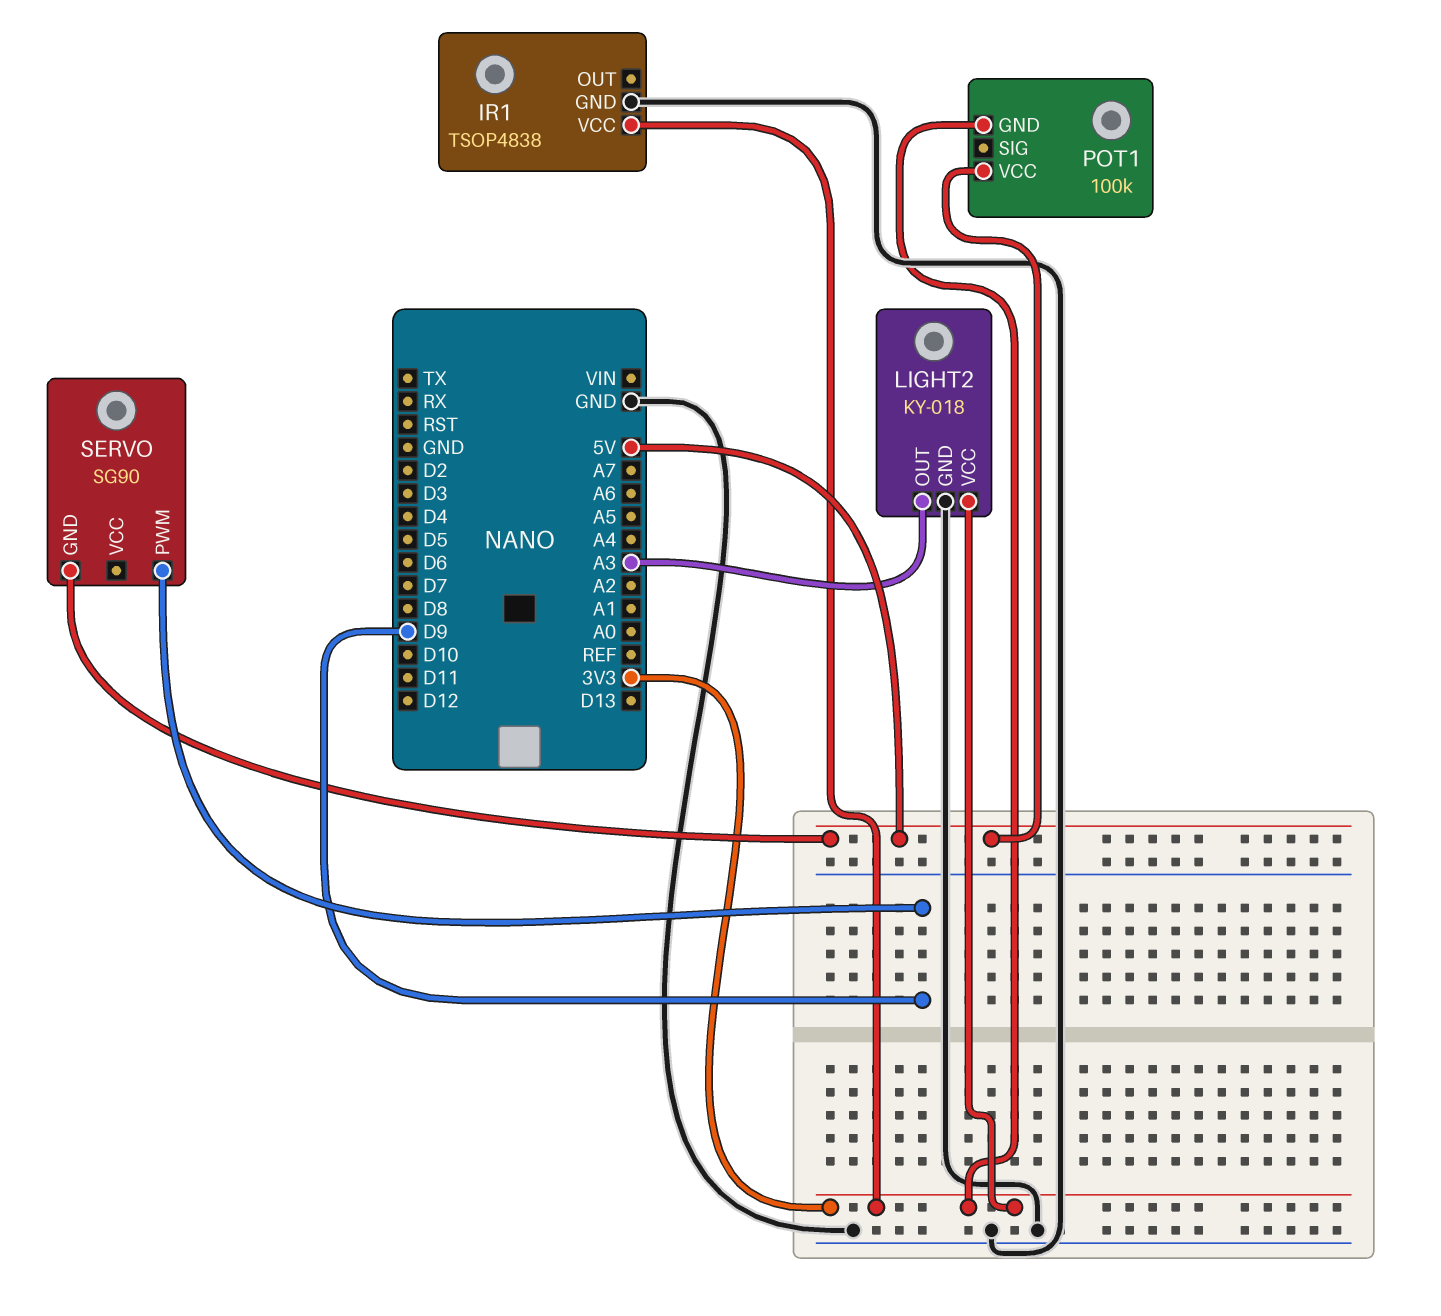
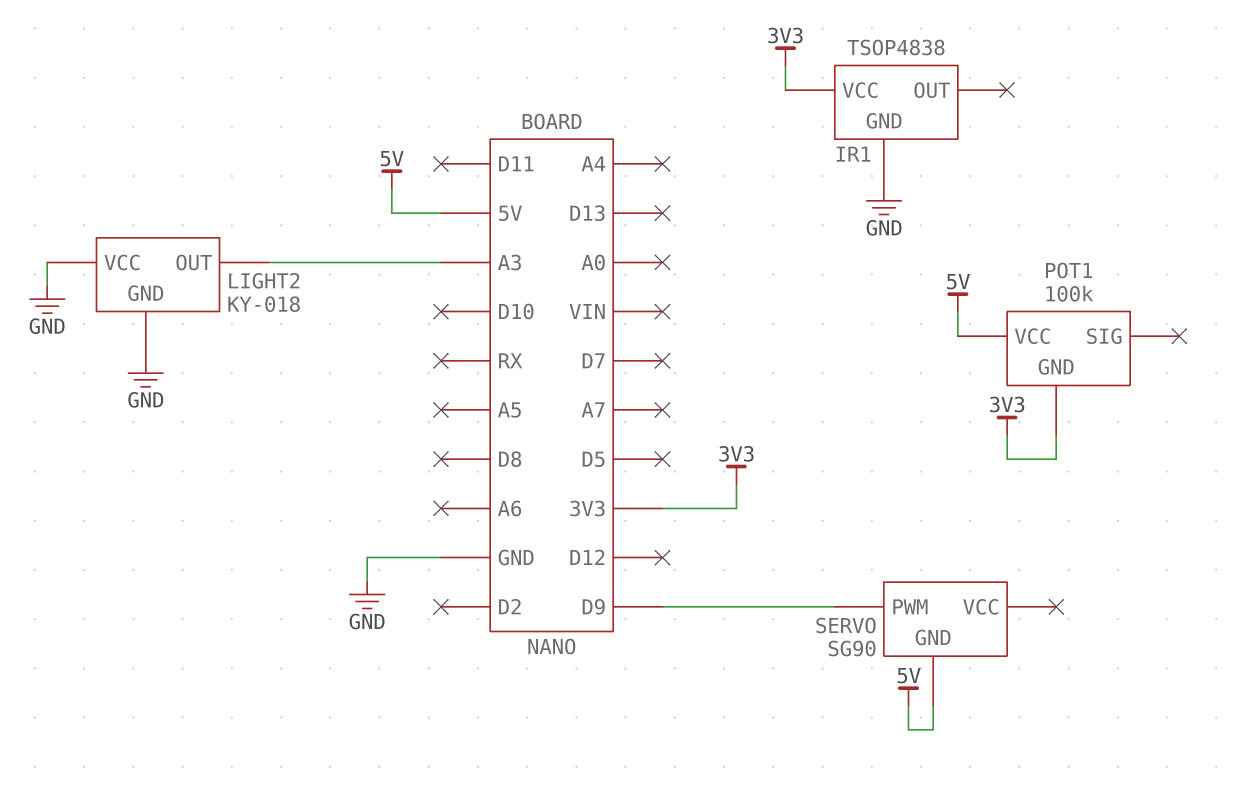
LIGHT2 pin VCC: 3V3 -> GND

